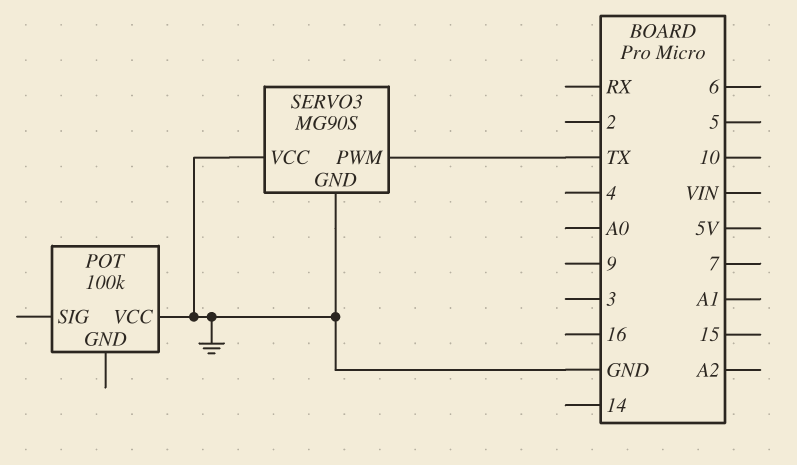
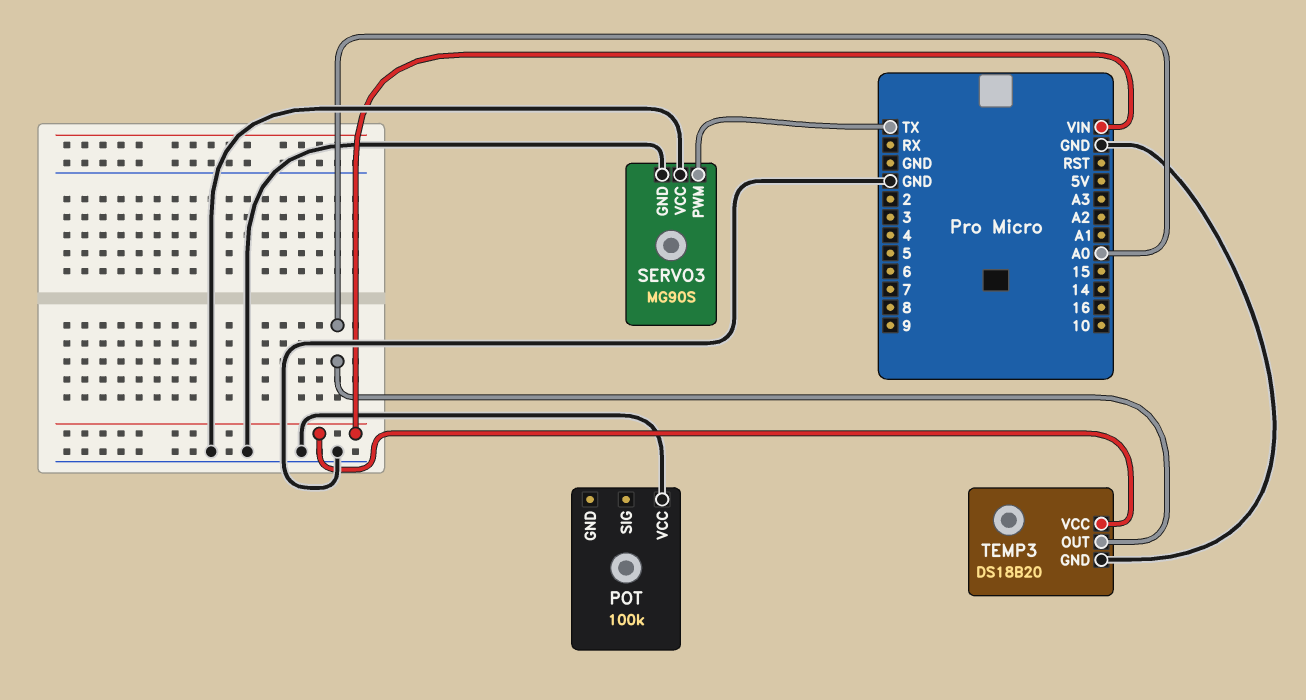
TEMP3: none -> DS18B20
TEMP3 pin GND: none -> GND
TEMP3 pin OUT: none -> A0
TEMP3 pin VCC: none -> VIN

